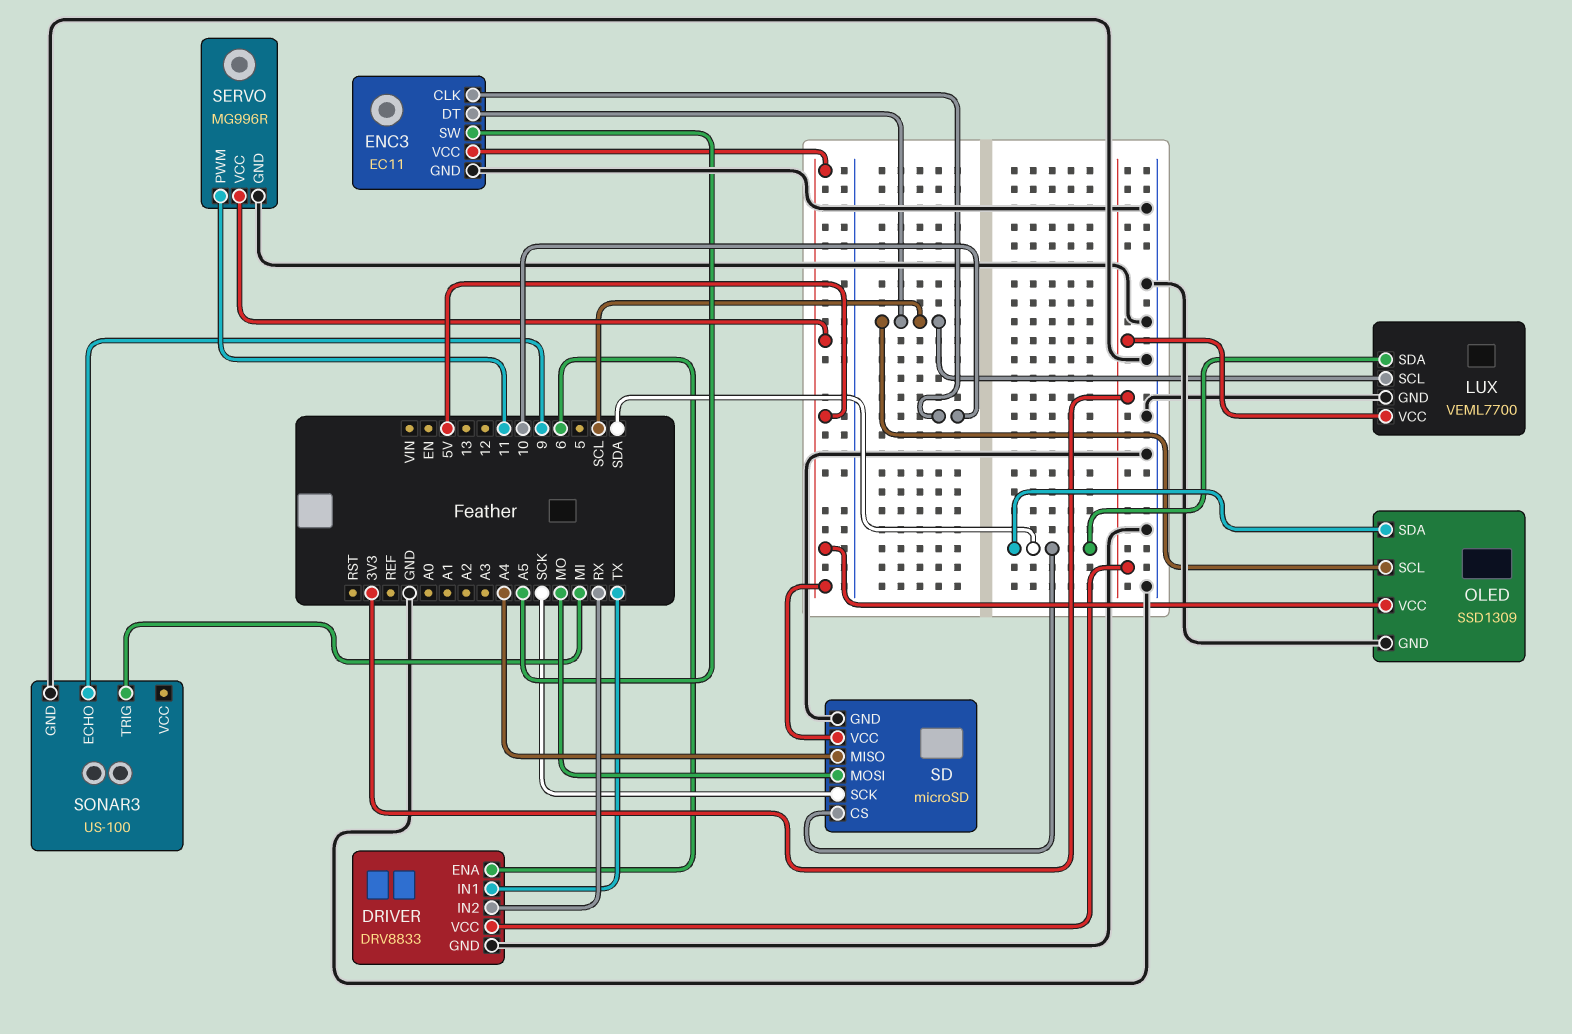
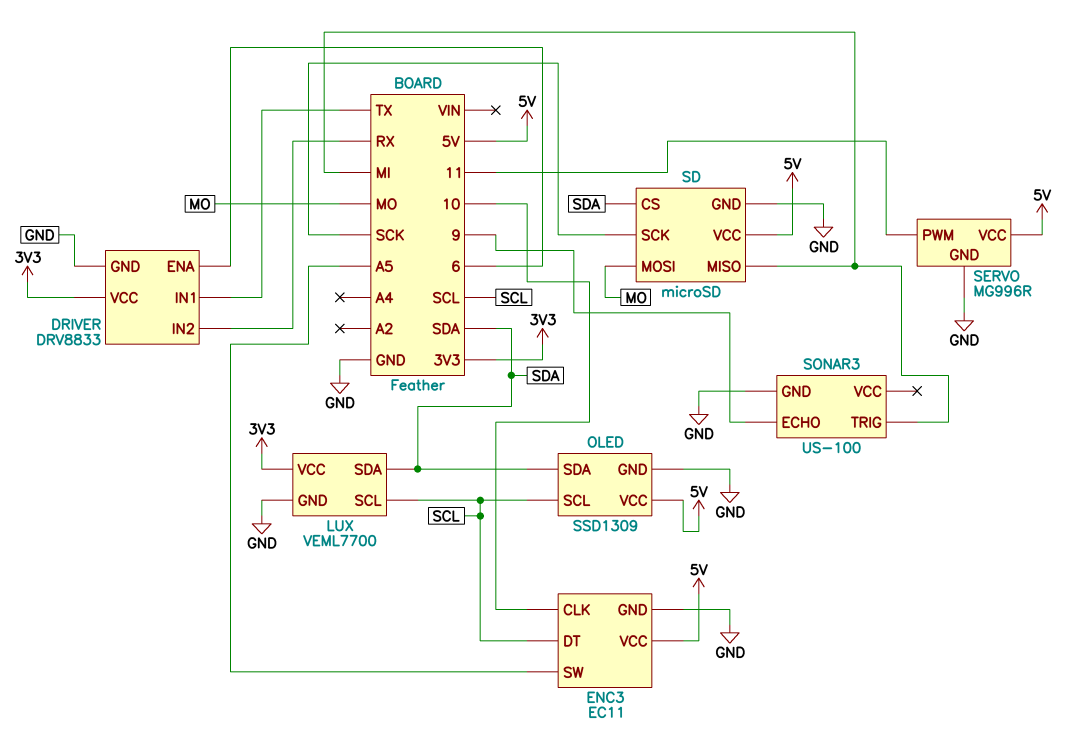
SD pin MISO: A4 -> MI

